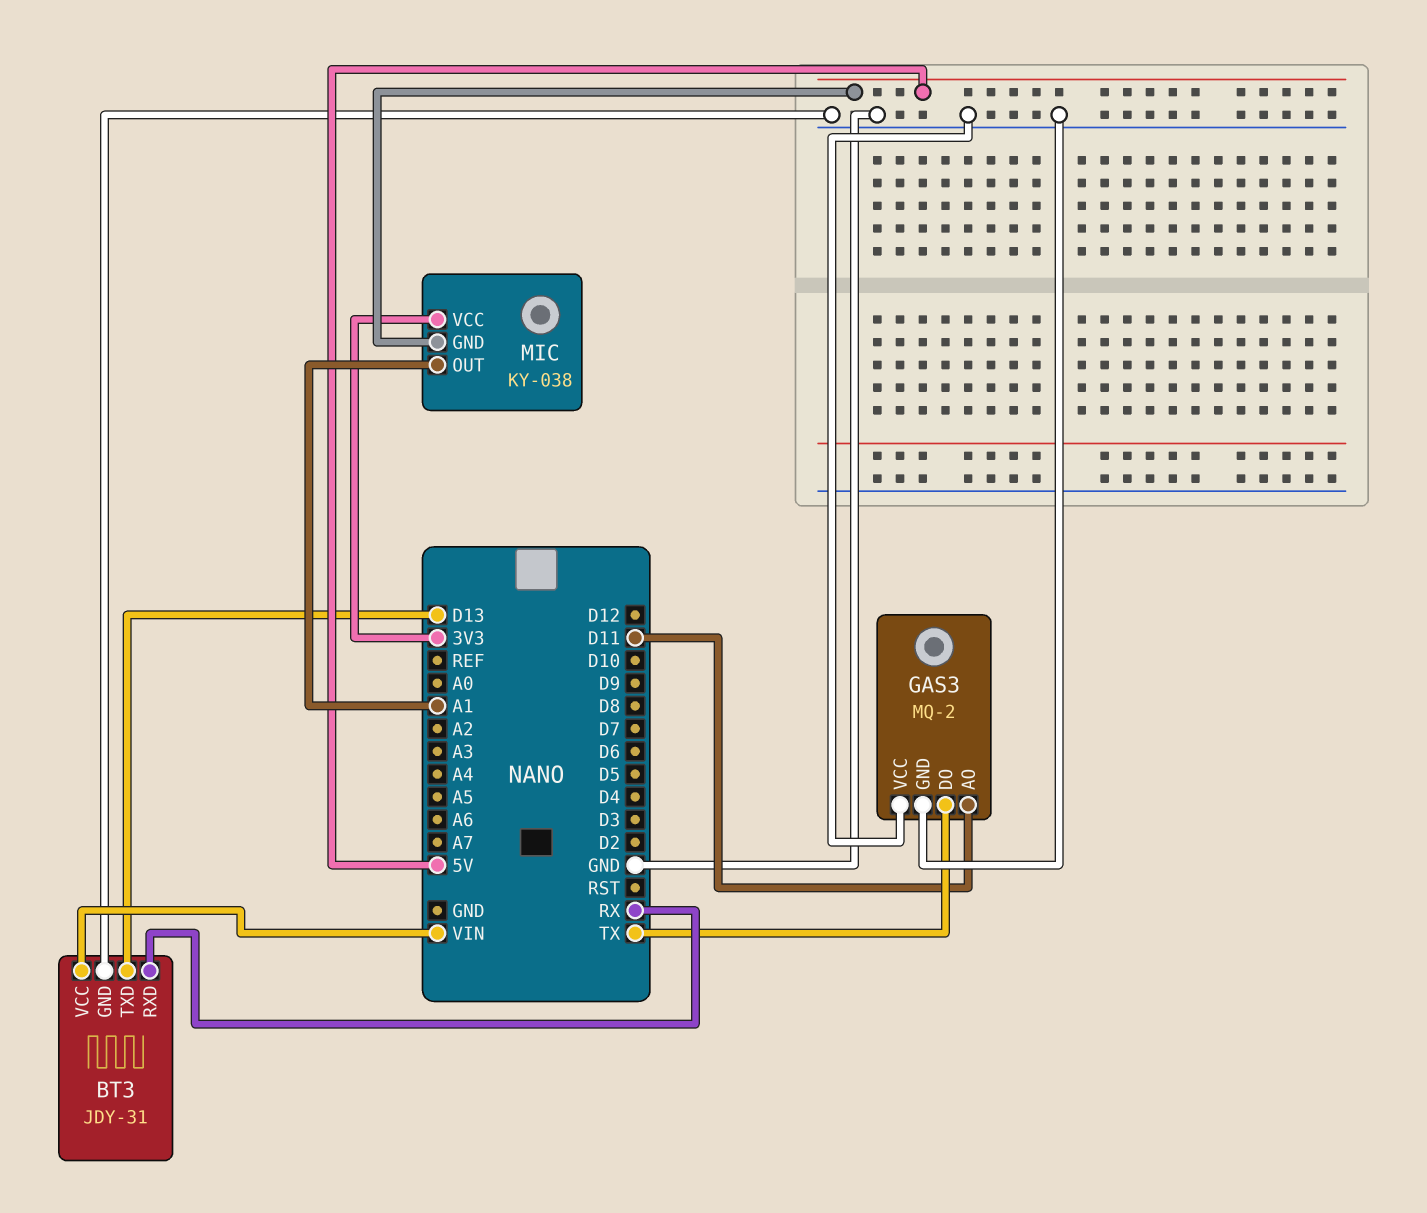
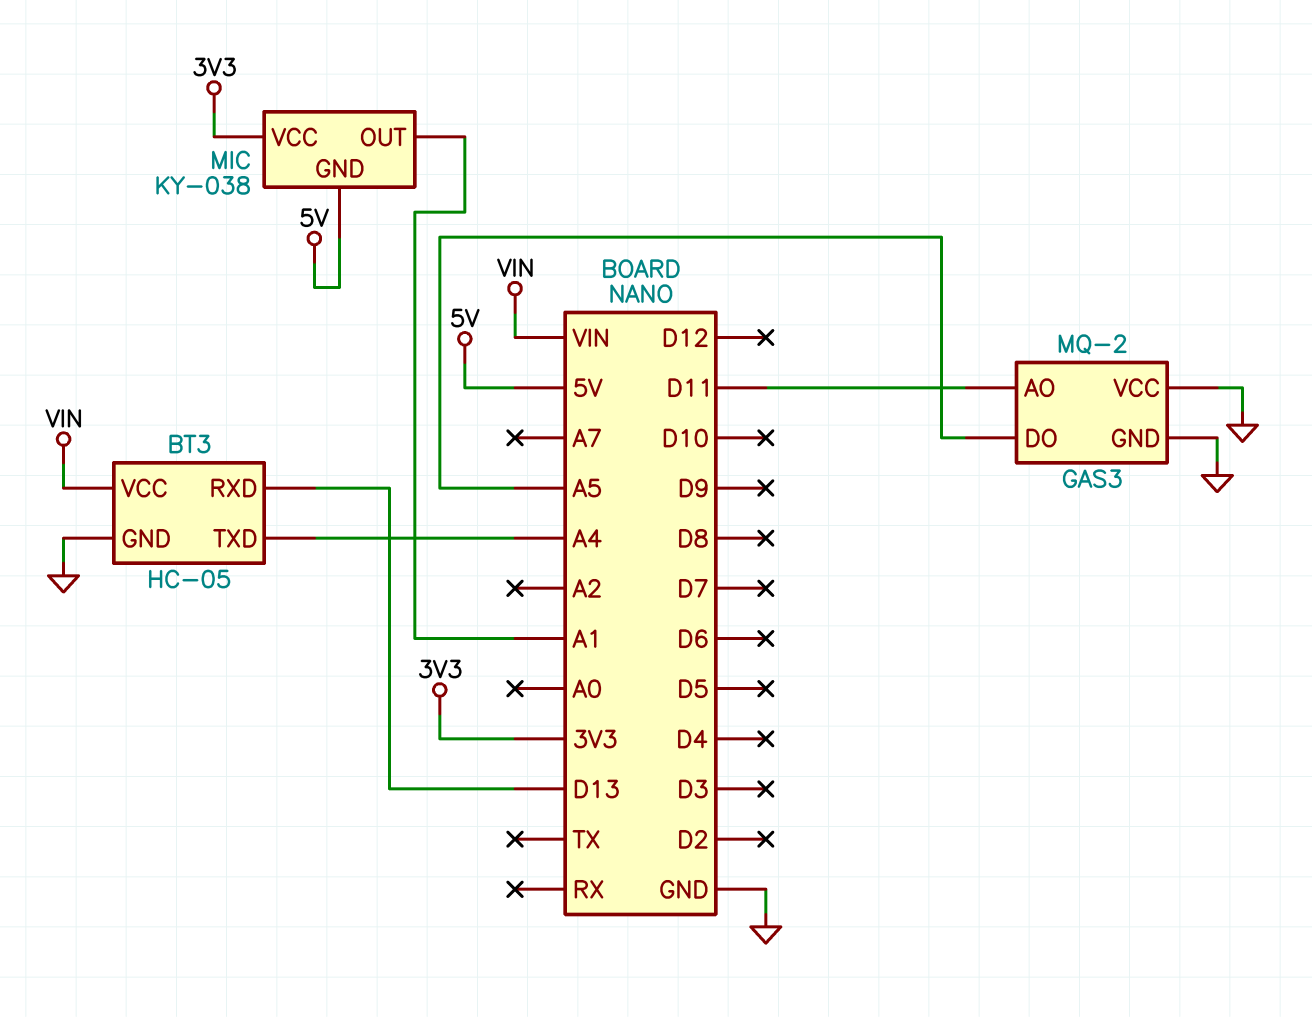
BT3: JDY-31 -> HC-05
BT3 pin RXD: RX -> D13
BT3 pin TXD: D13 -> A4
GAS3 pin DO: TX -> A5

